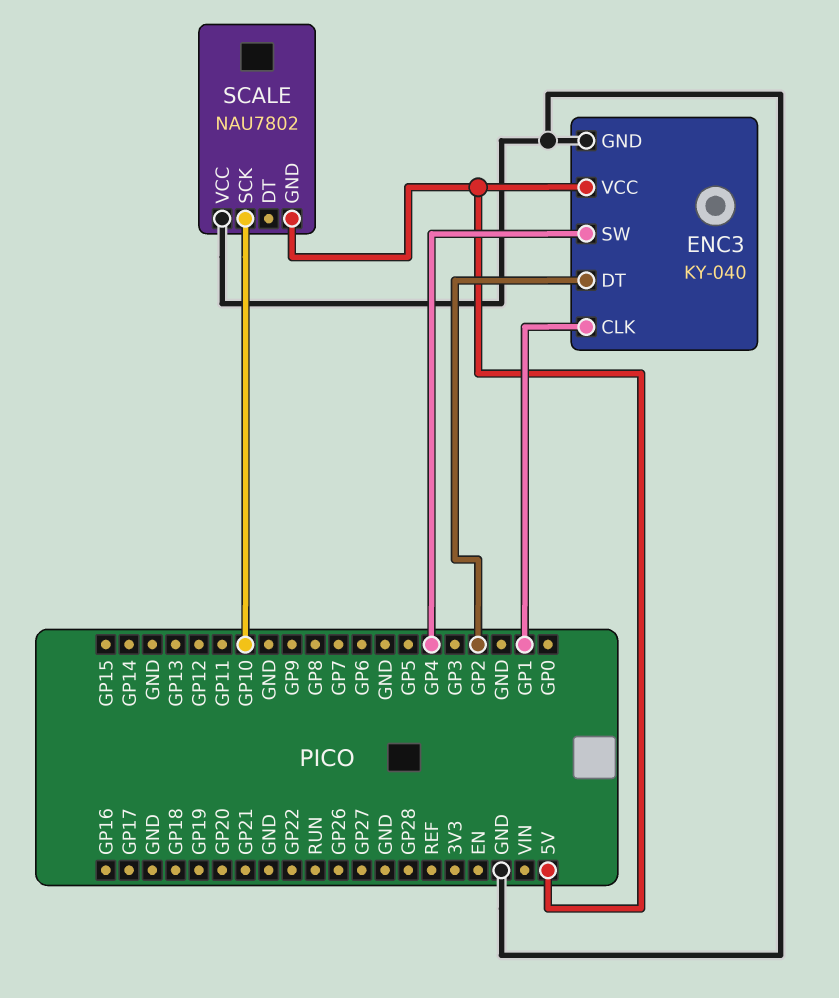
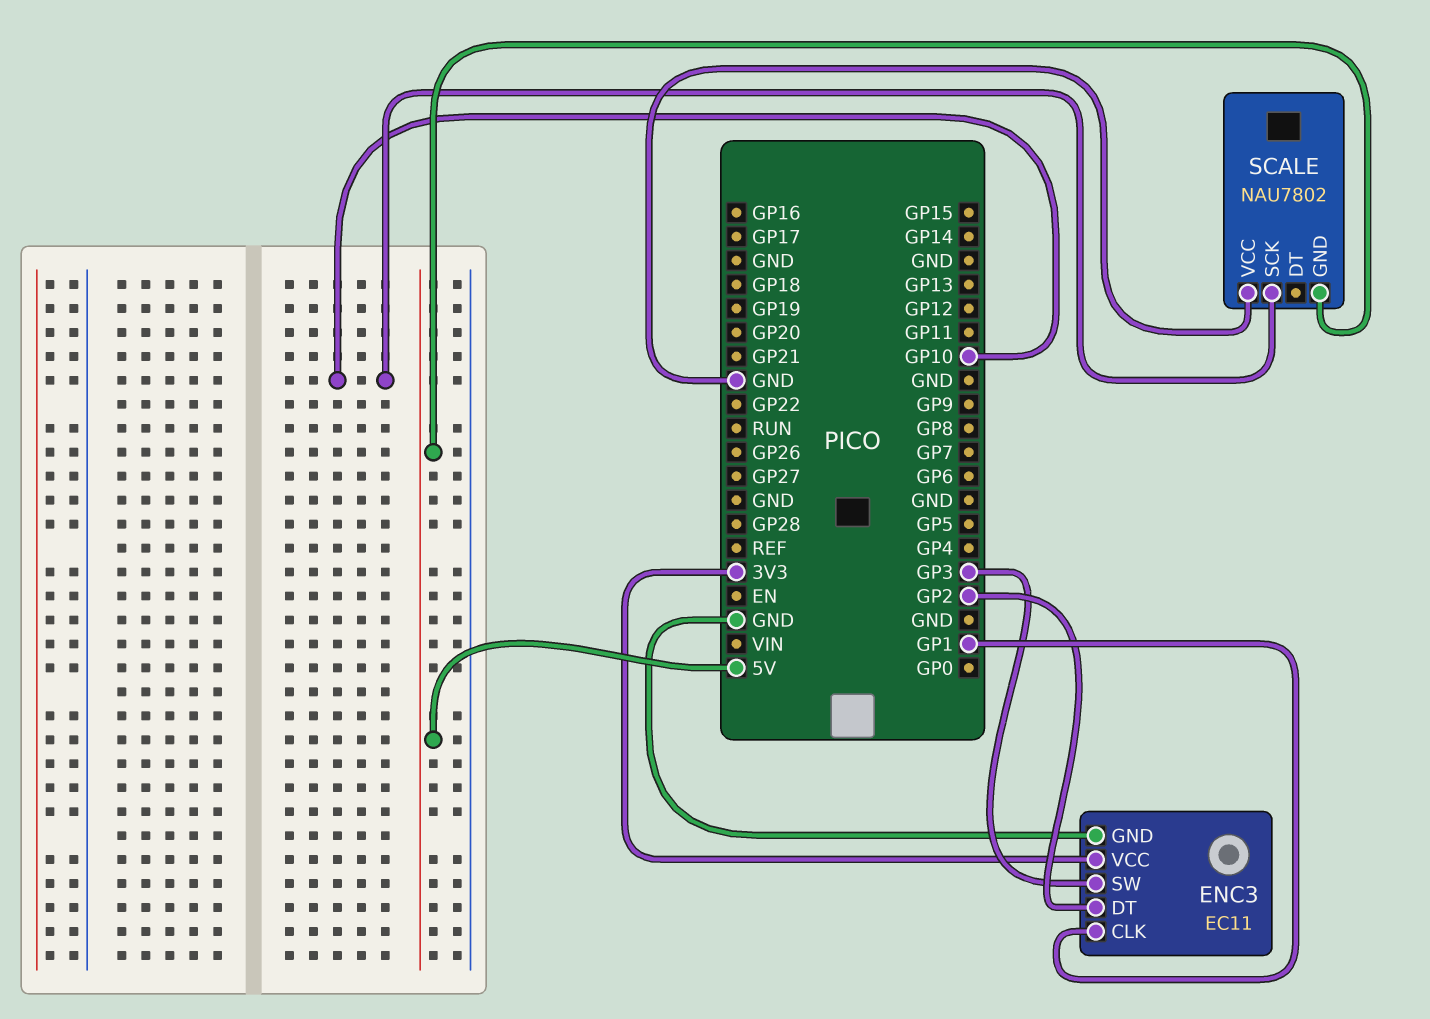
ENC3: KY-040 -> EC11
ENC3 pin SW: GP4 -> GP3
ENC3 pin VCC: 5V -> 3V3

